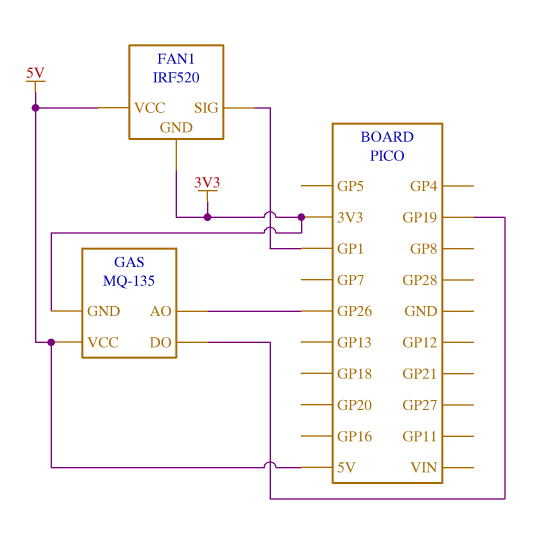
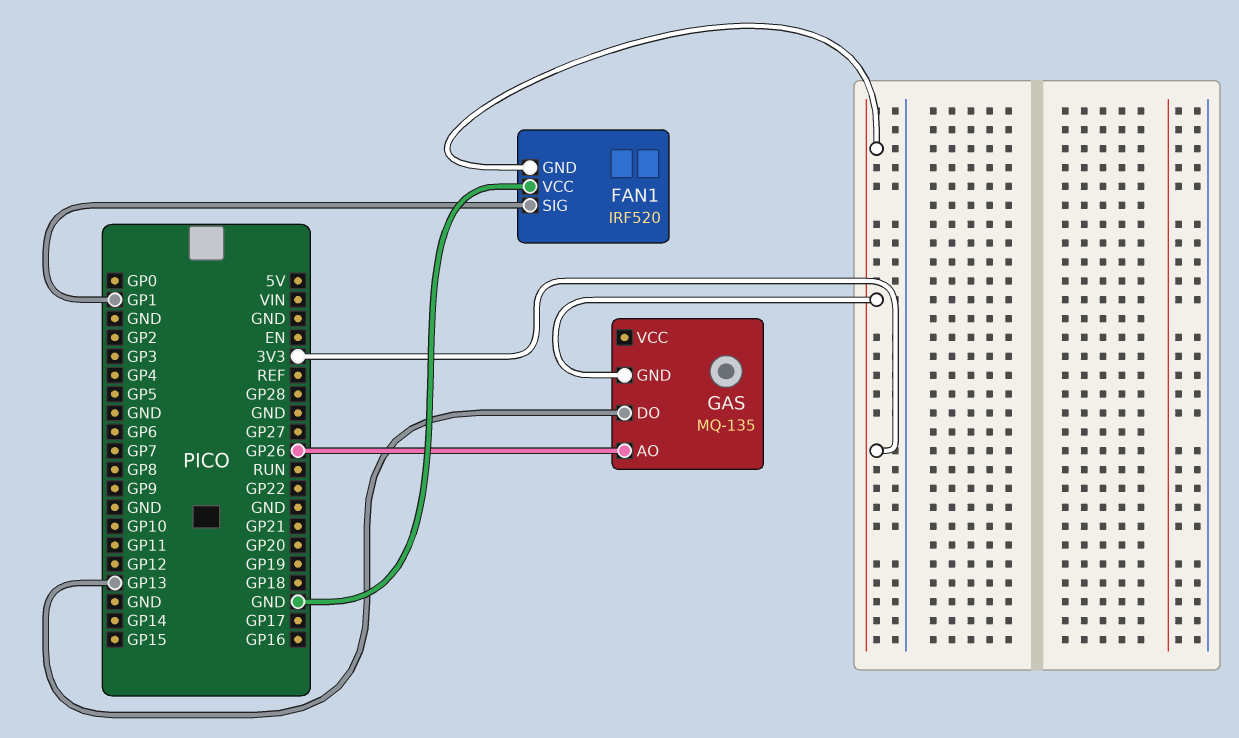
FAN1 pin VCC: 5V -> GND
GAS pin DO: GP19 -> GP13
GAS pin VCC: 5V -> none

